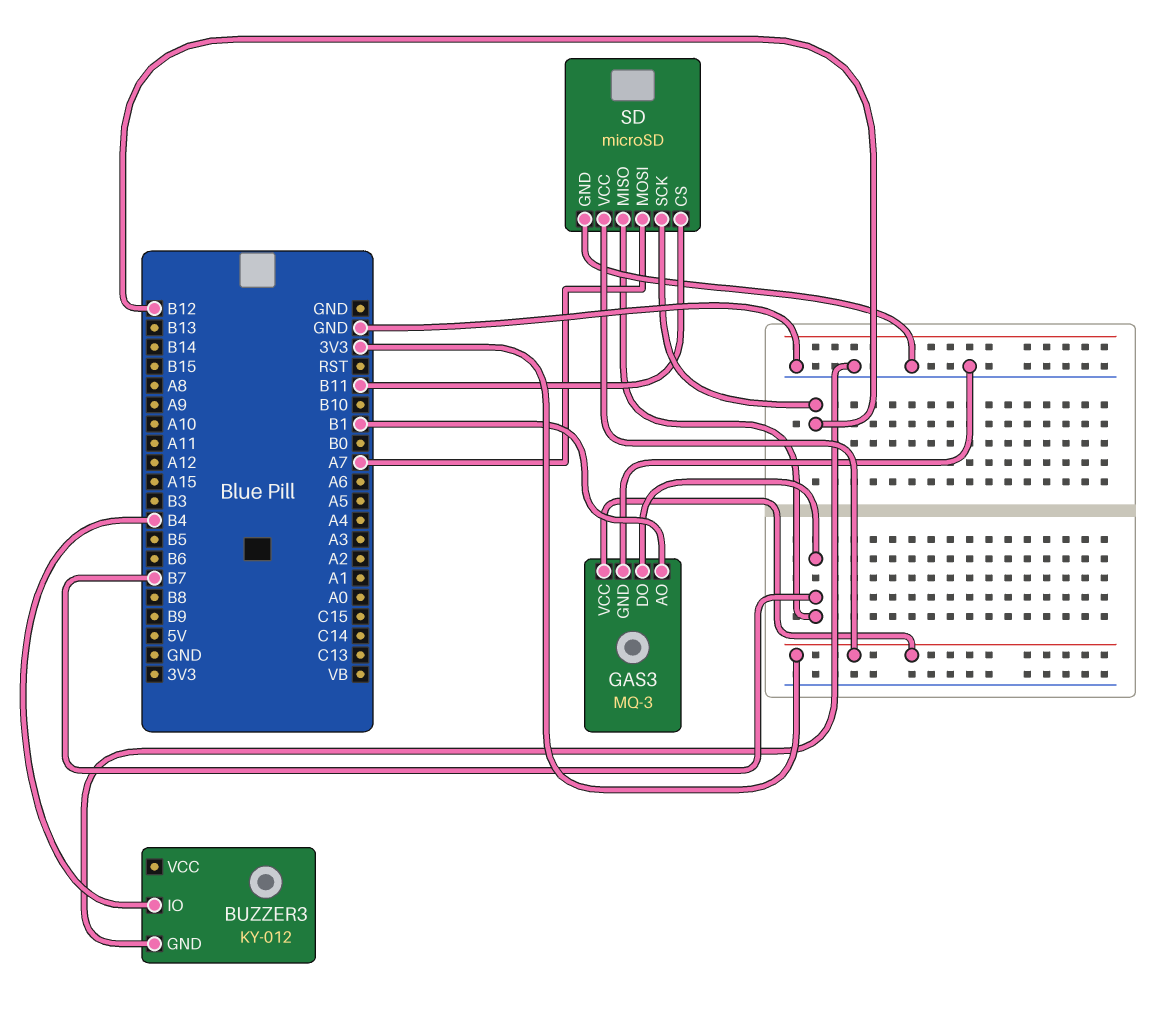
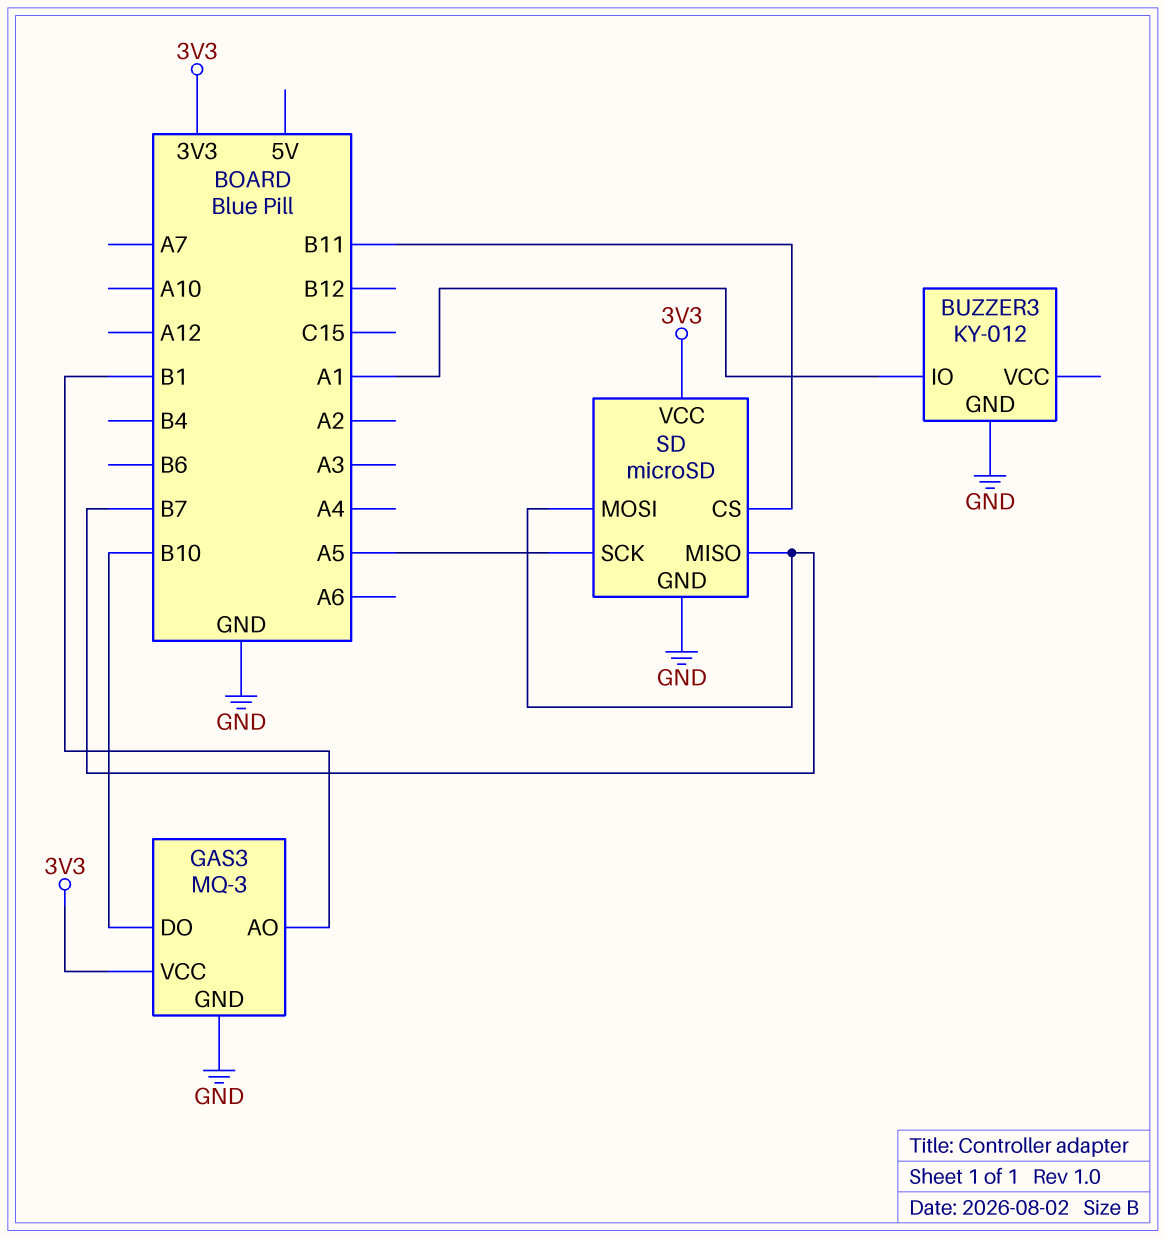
BUZZER3 pin IO: B4 -> A1
GAS3 pin DO: B7 -> B10
SD pin MOSI: A7 -> B7
SD pin SCK: B12 -> A5

